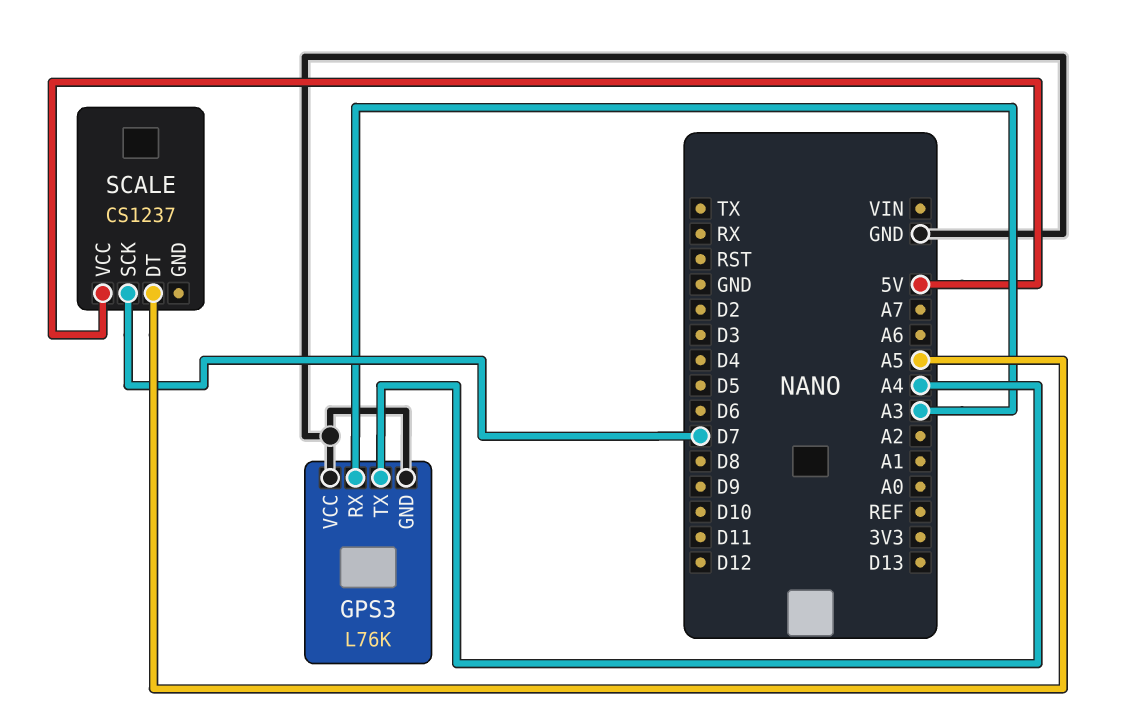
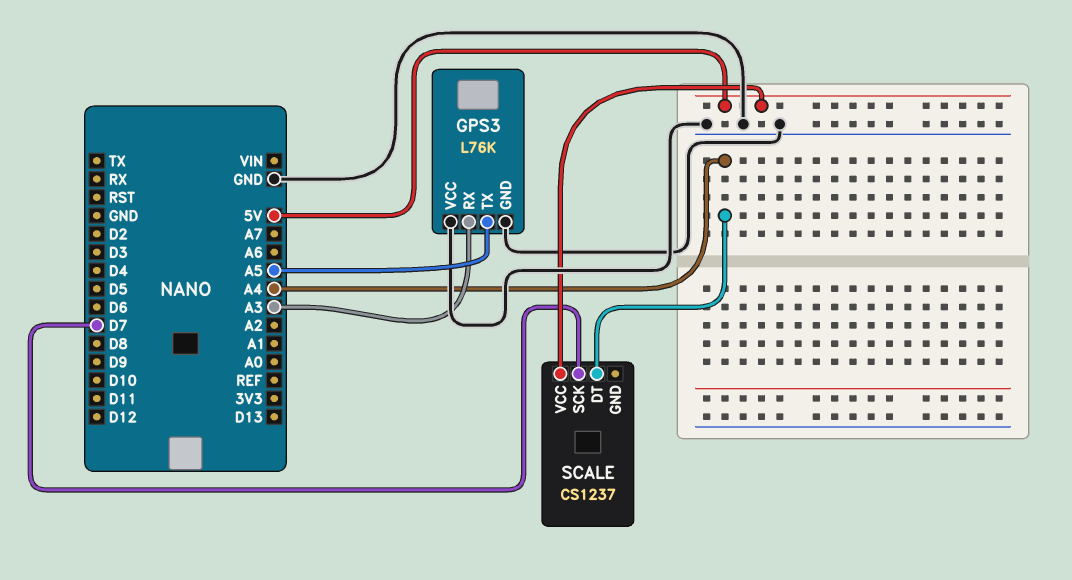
GPS3 pin TX: A4 -> A5
SCALE pin DT: A5 -> A4

